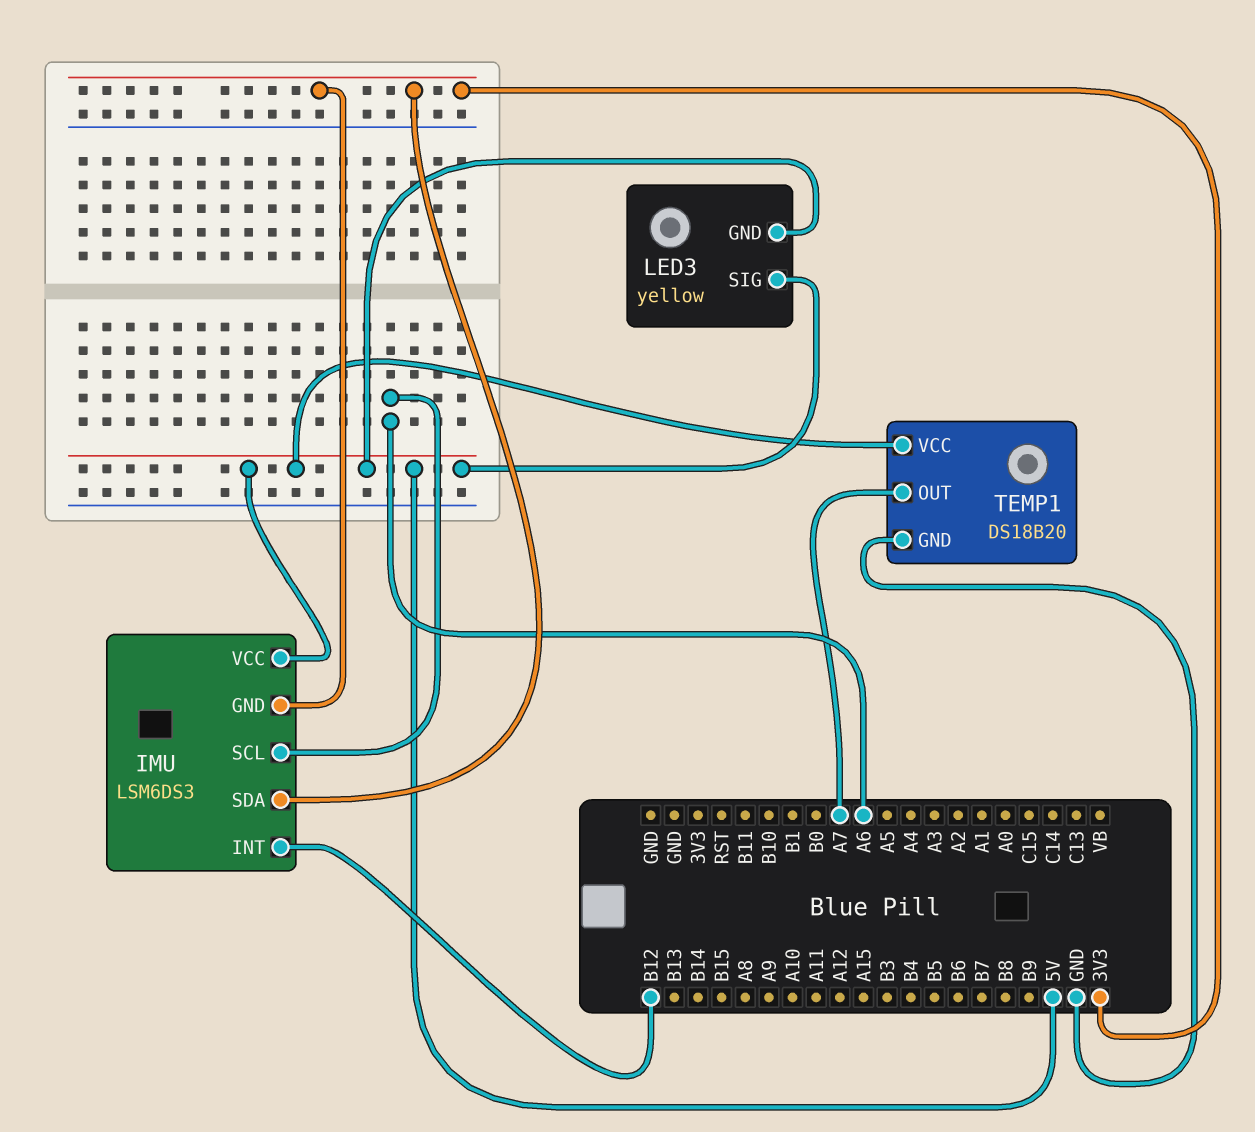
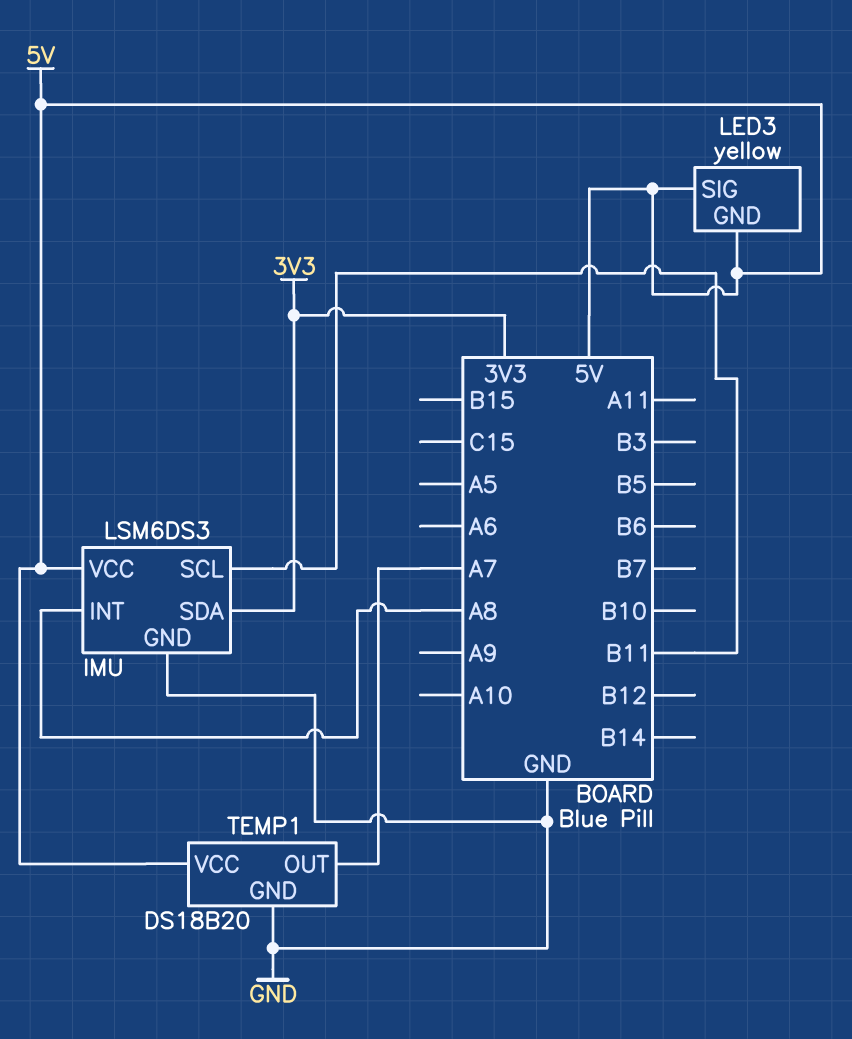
IMU pin GND: 3V3 -> GND
IMU pin INT: B12 -> A8
IMU pin SCL: A6 -> B11

